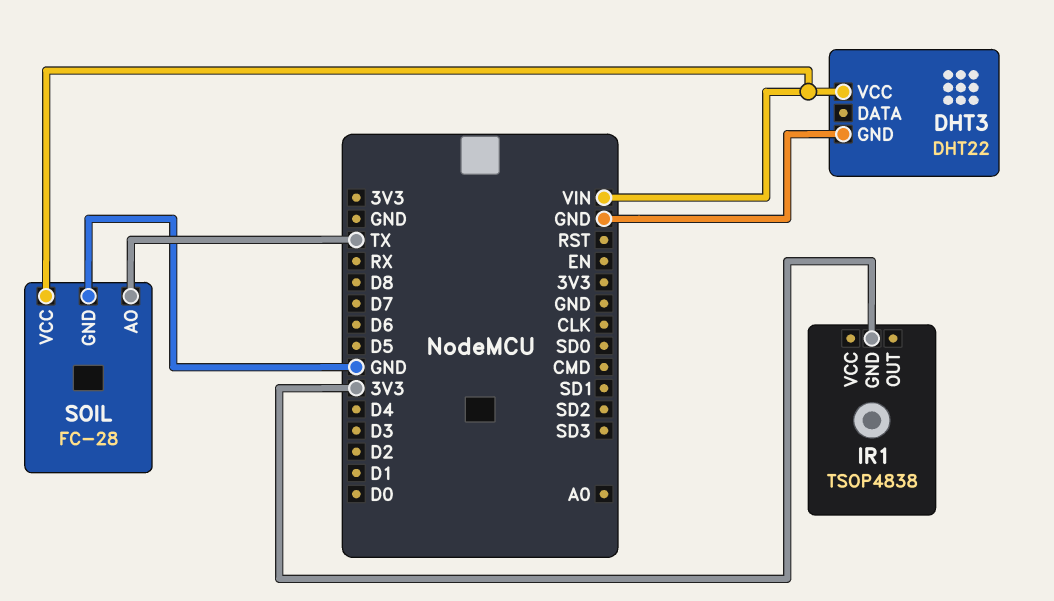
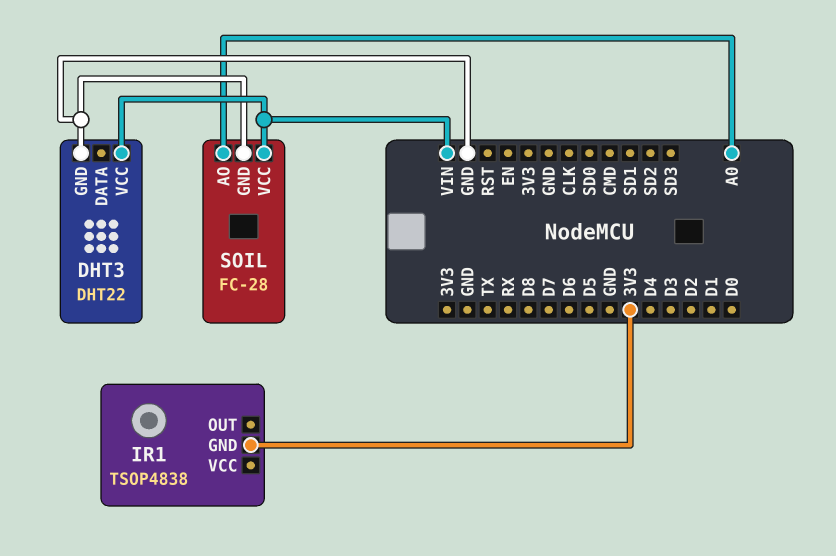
SOIL pin AO: TX -> A0

